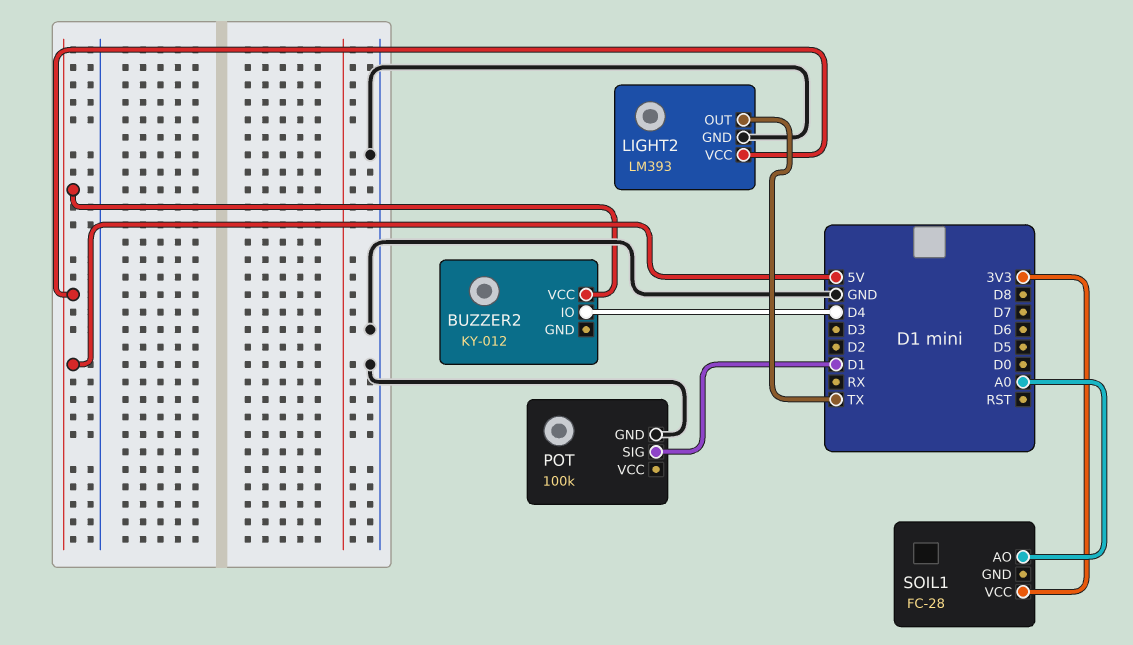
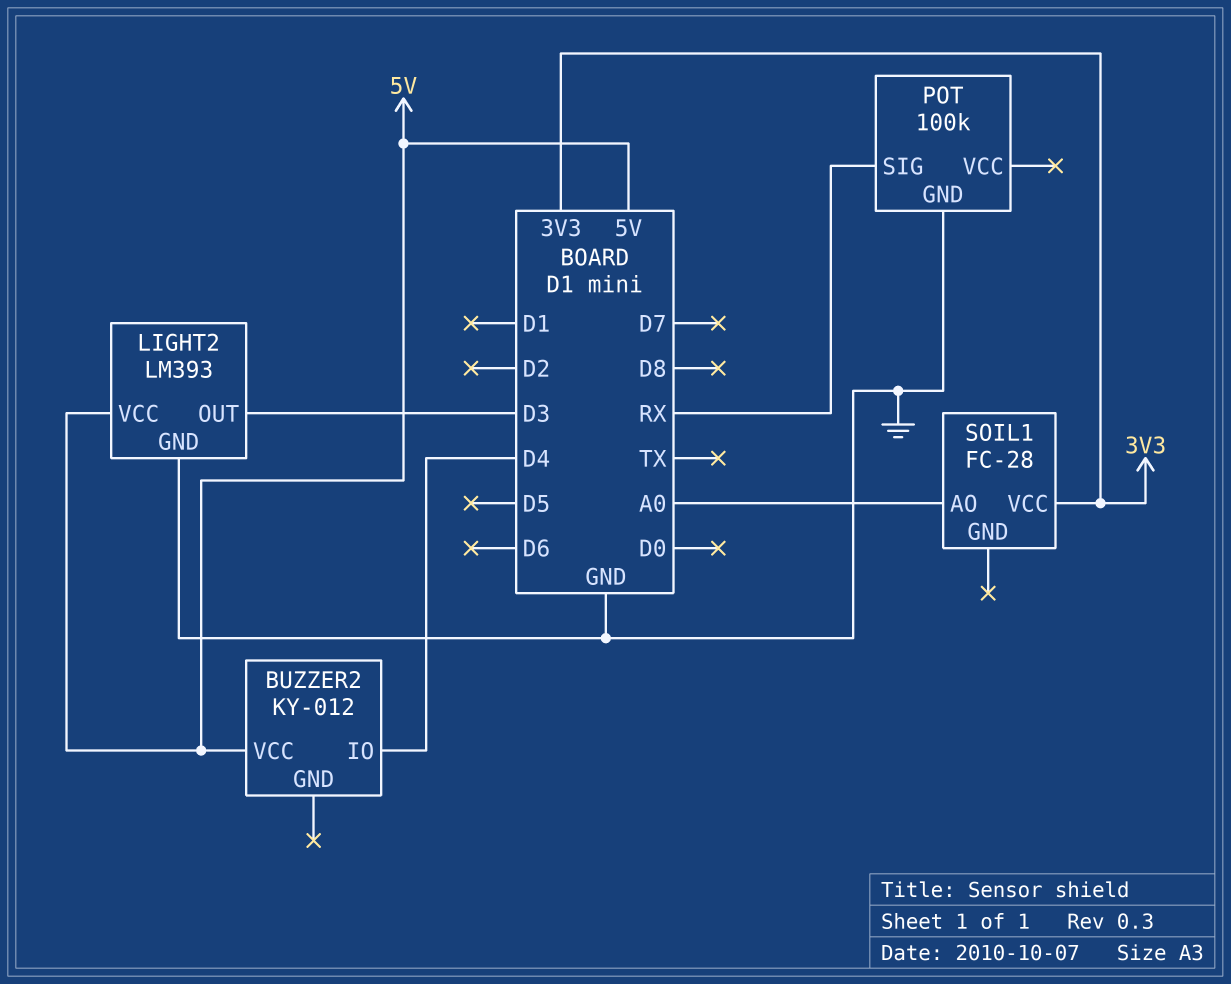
LIGHT2 pin OUT: TX -> D3
POT pin SIG: D1 -> RX

